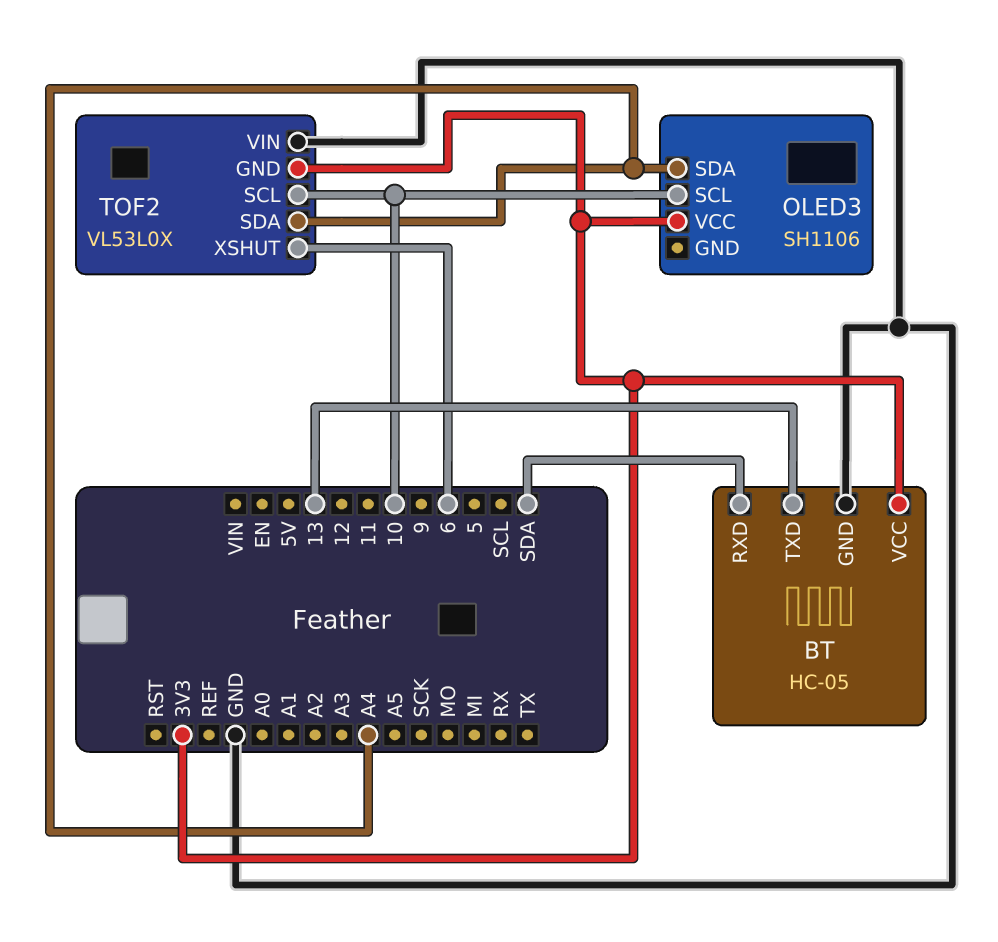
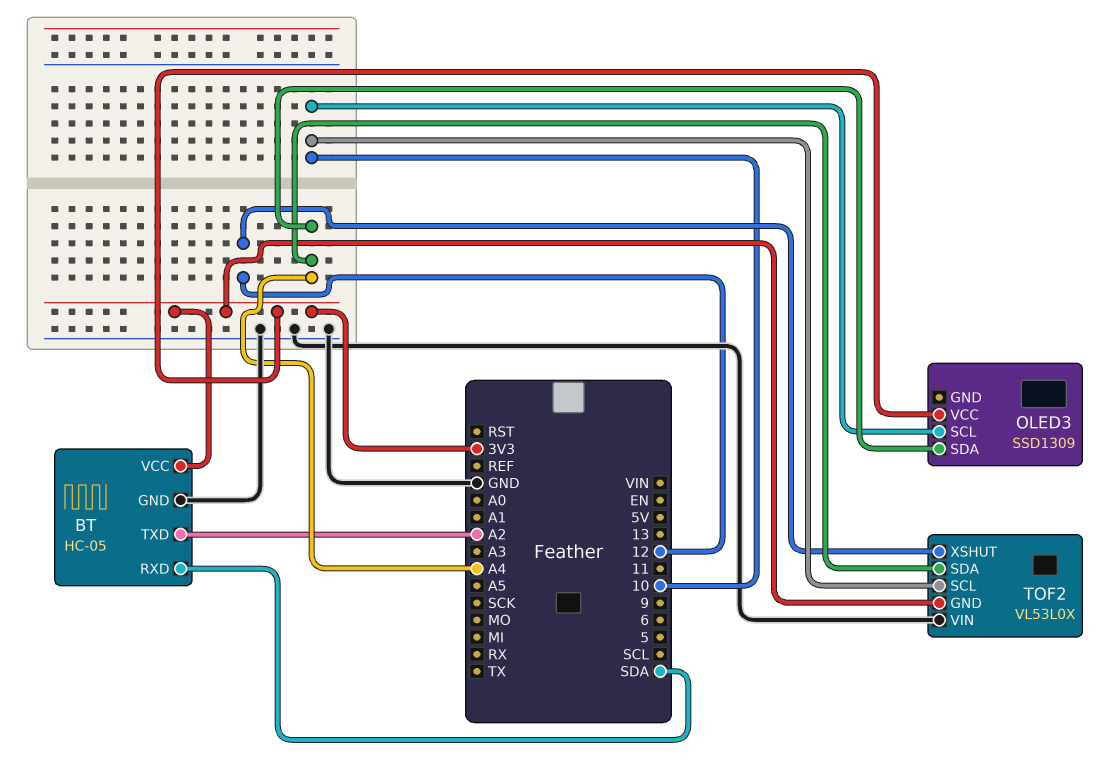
BT pin TXD: 13 -> A2
OLED3: SH1106 -> SSD1309
TOF2 pin XSHUT: 6 -> 12

